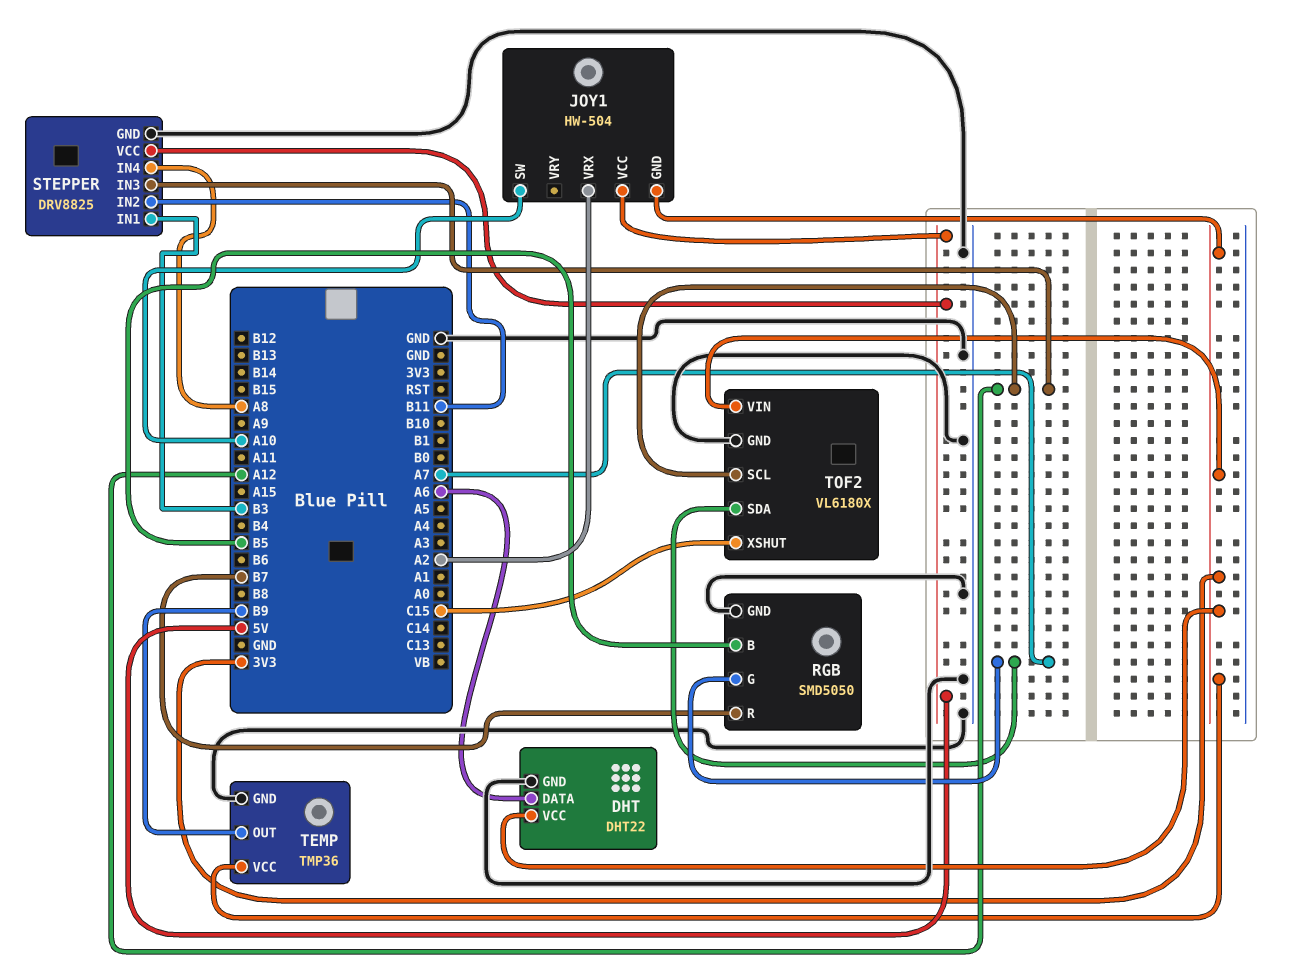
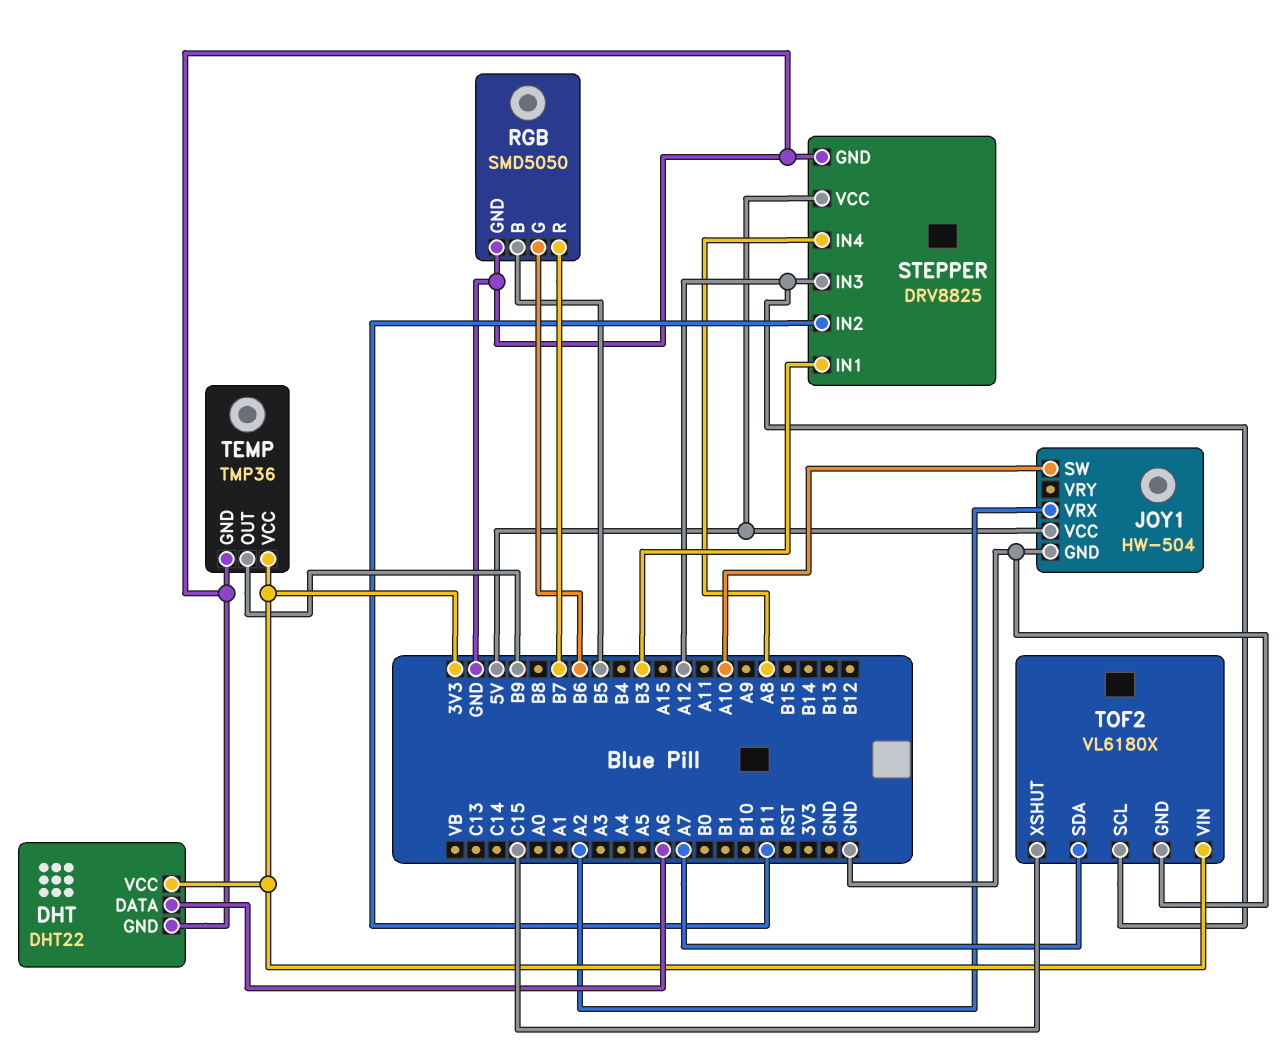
JOY1 pin GND: 3V3 -> GND
RGB pin G: A7 -> B6

